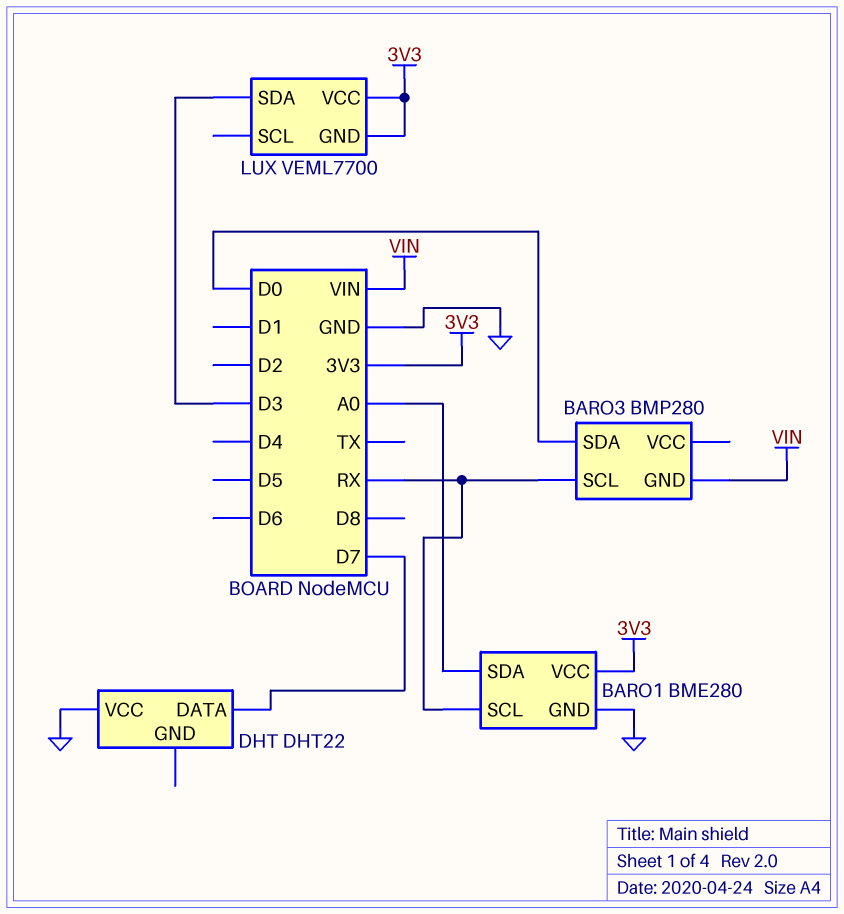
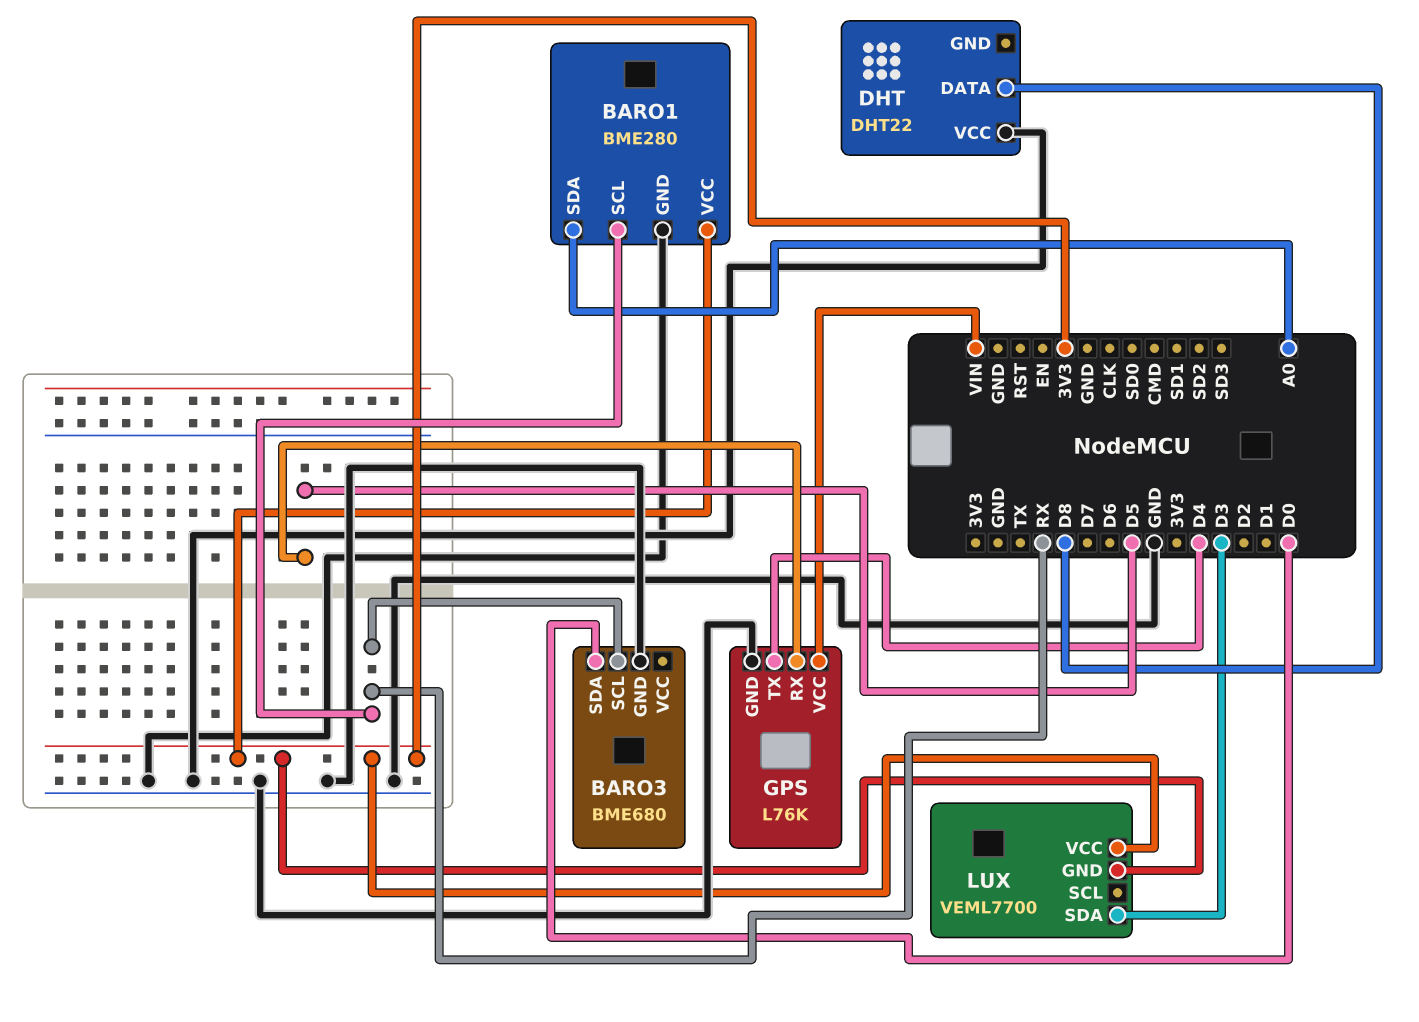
BARO3: BMP280 -> BME680
BARO3 pin GND: VIN -> GND
DHT pin DATA: D7 -> D8
GPS: none -> L76K
GPS pin GND: none -> GND
GPS pin RX: none -> D5
GPS pin TX: none -> D4
GPS pin VCC: none -> VIN

